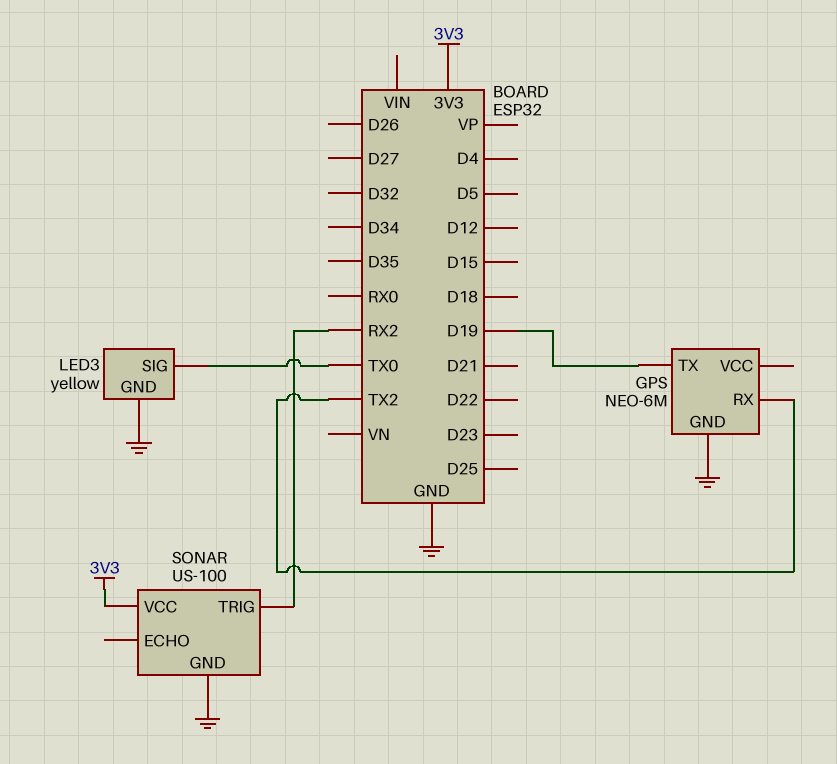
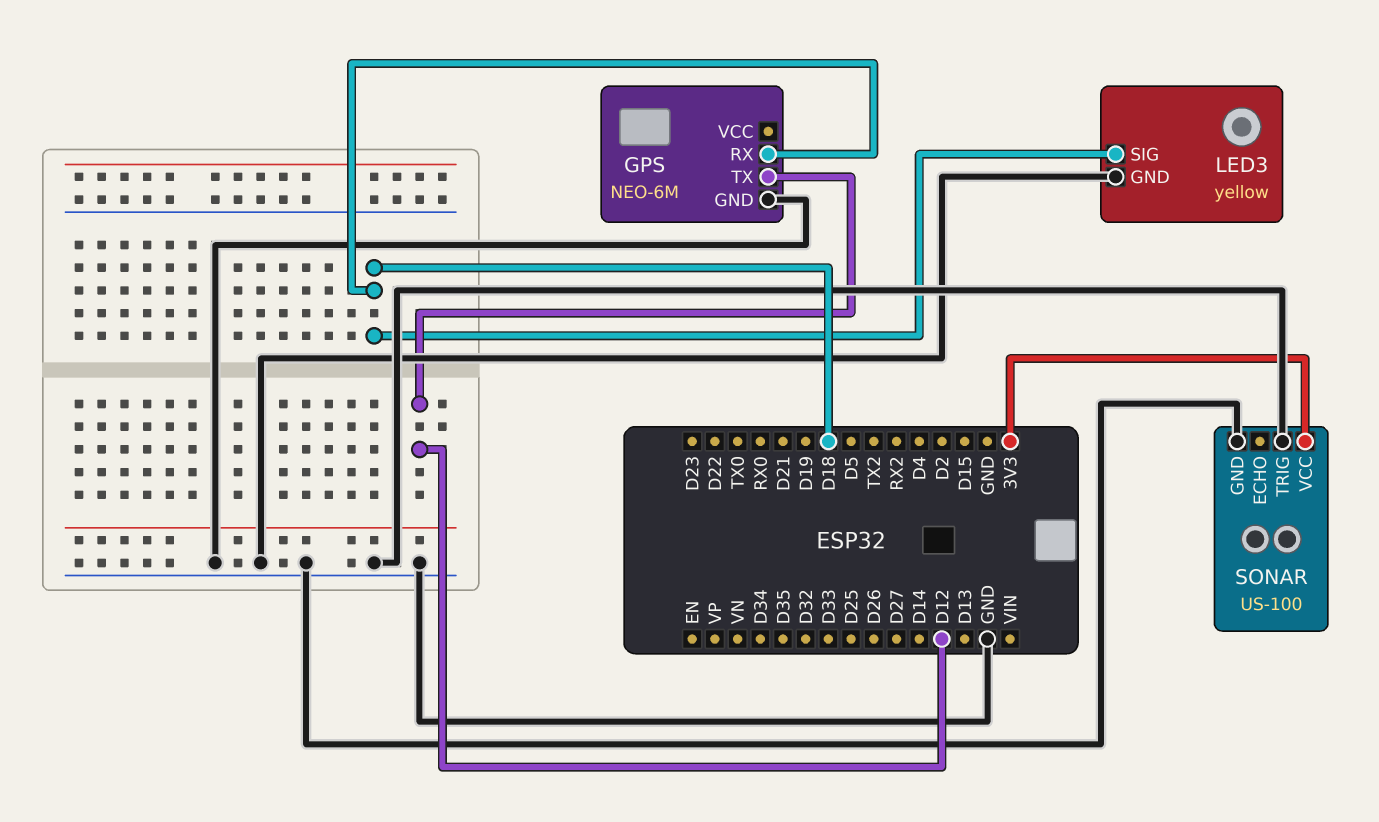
GPS pin RX: TX2 -> D18
GPS pin TX: D19 -> D12
LED3 pin SIG: TX0 -> D18
SONAR pin TRIG: RX2 -> GND

